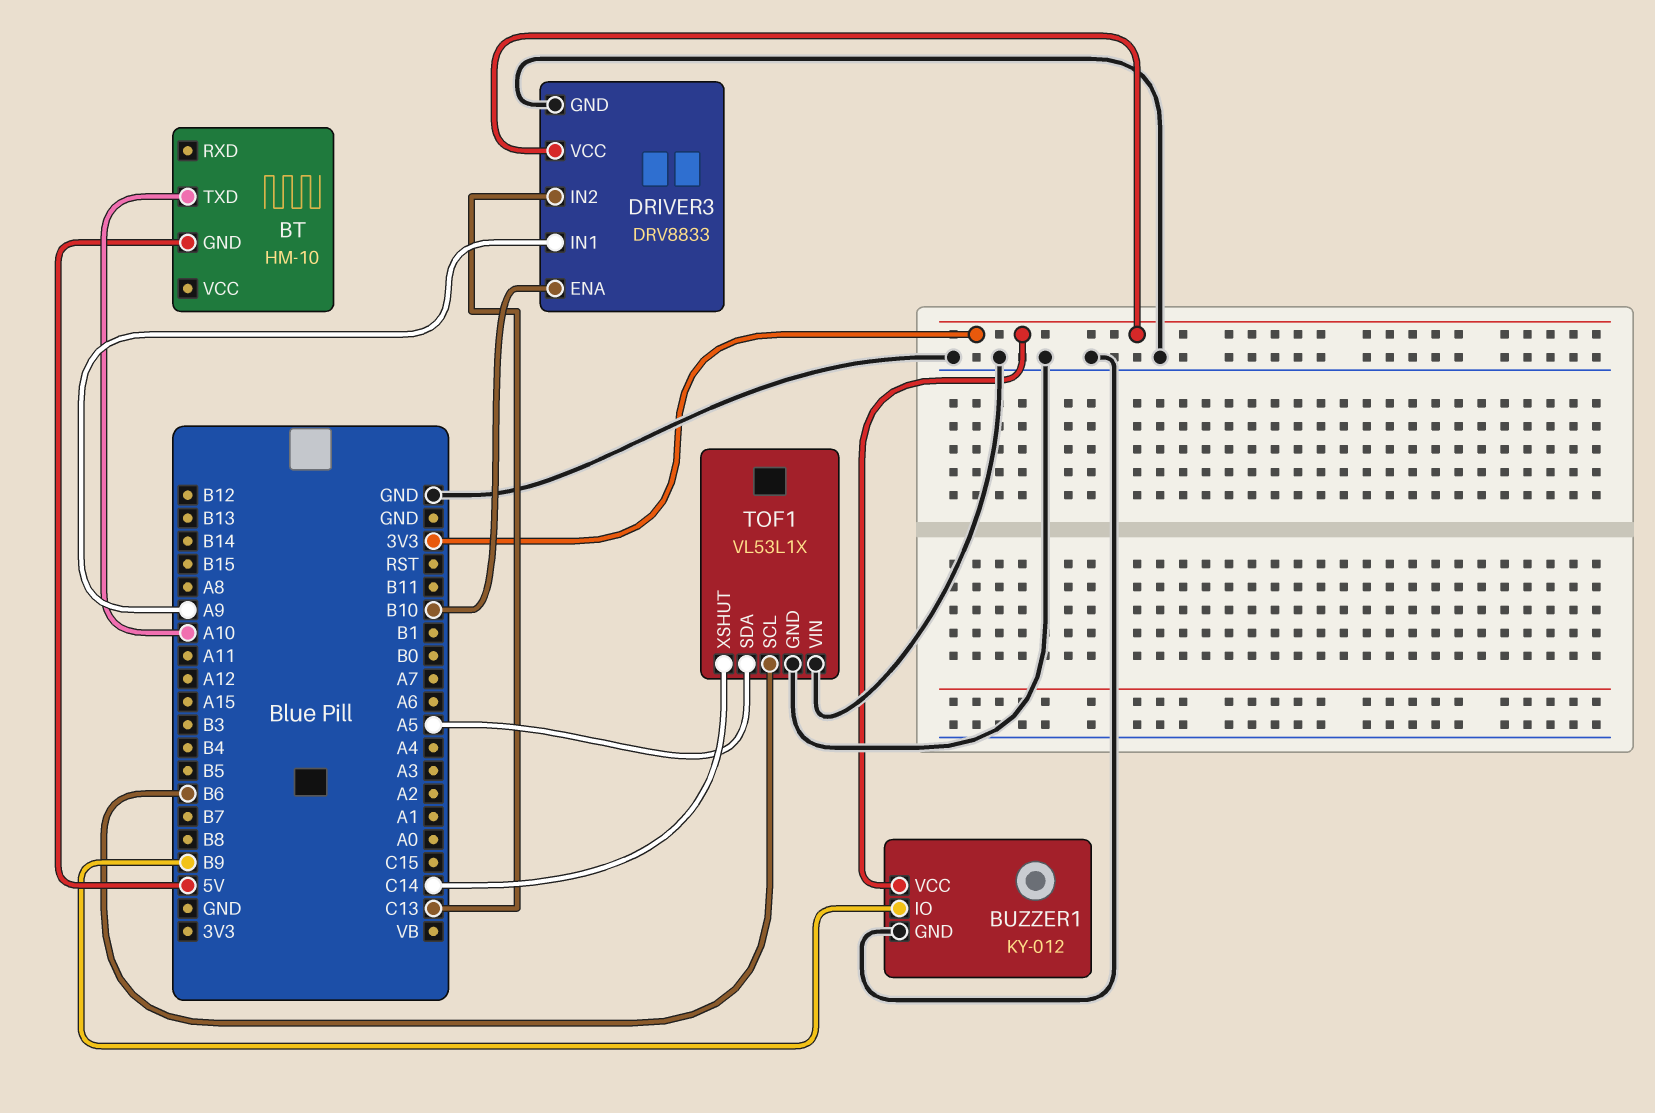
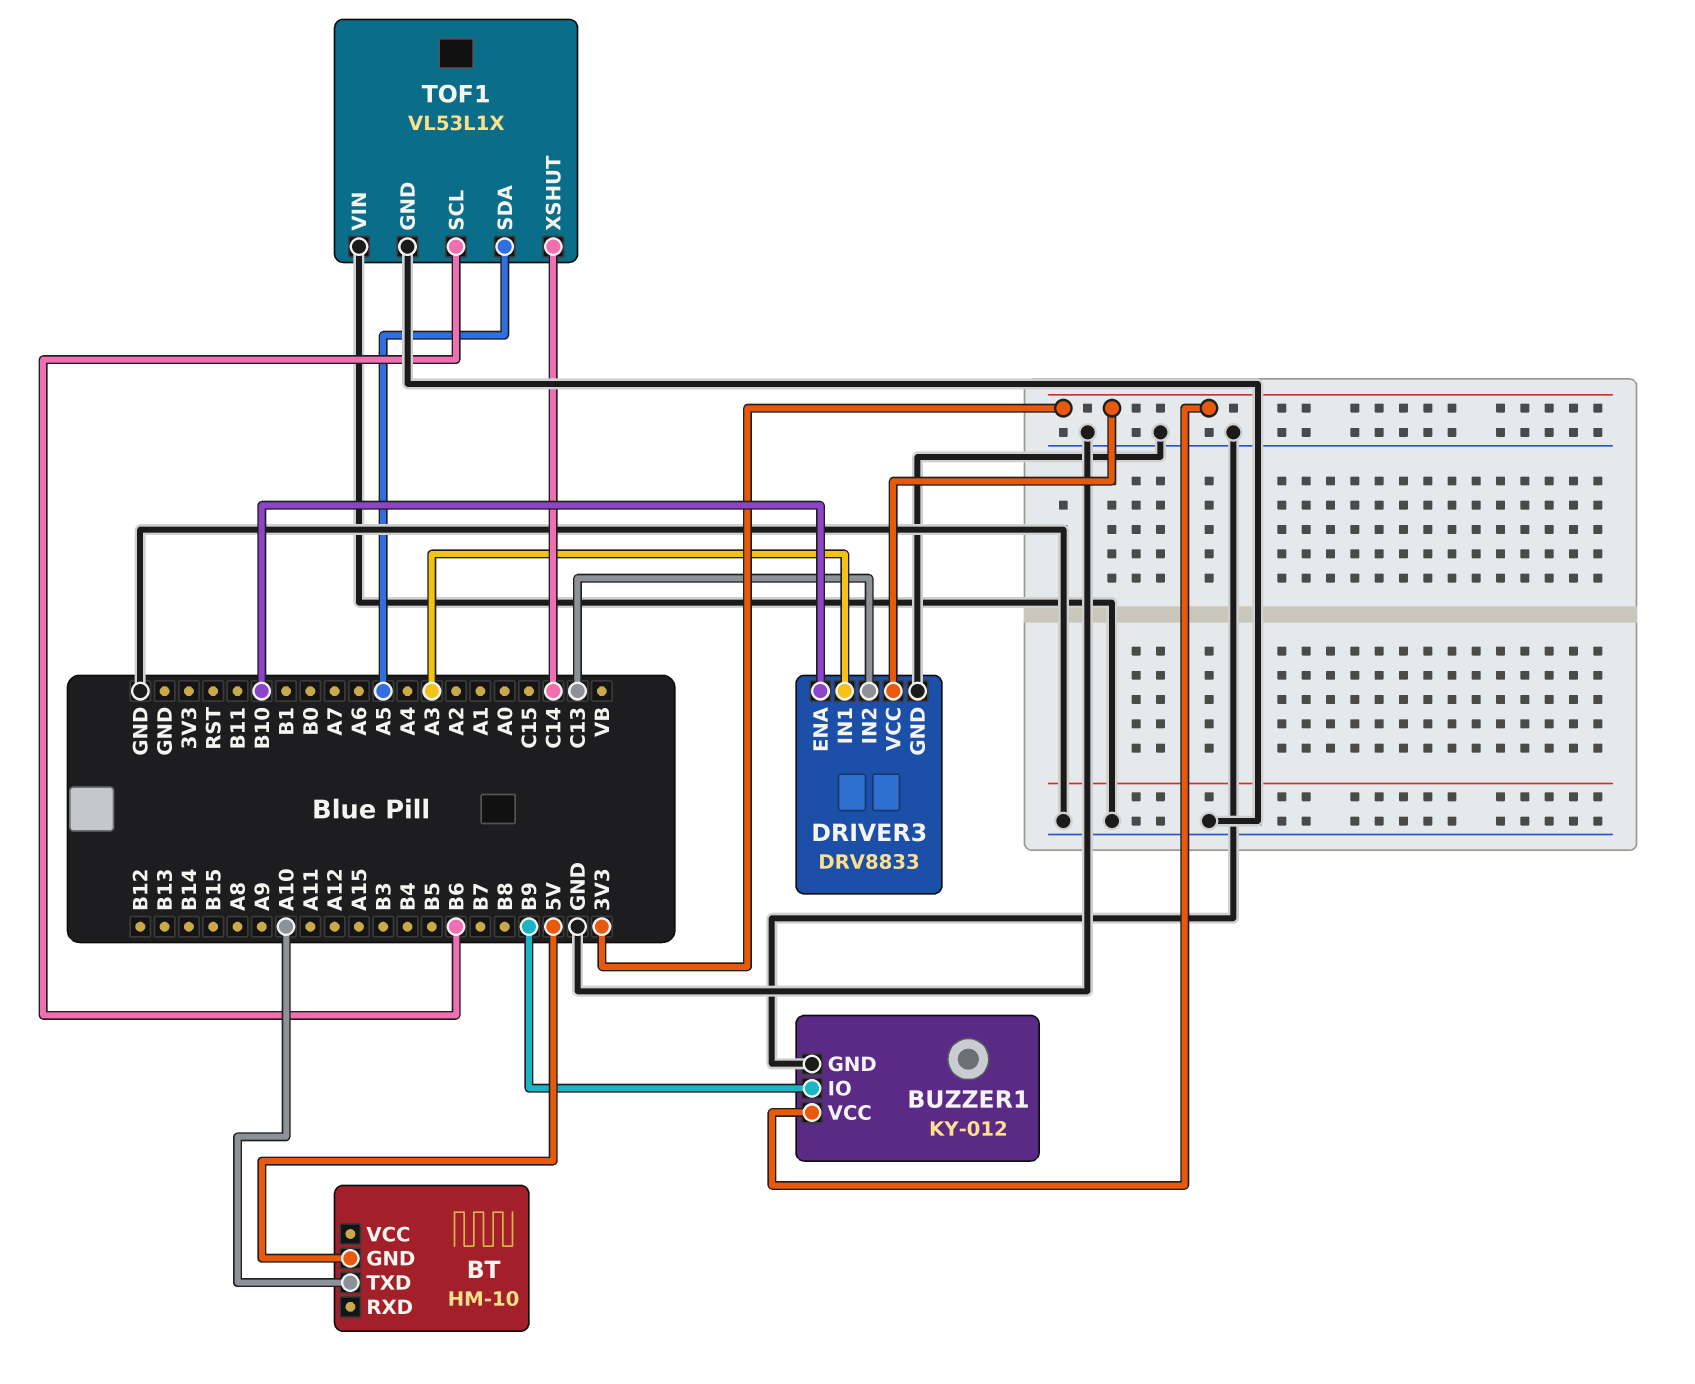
DRIVER3 pin IN1: A9 -> A3

